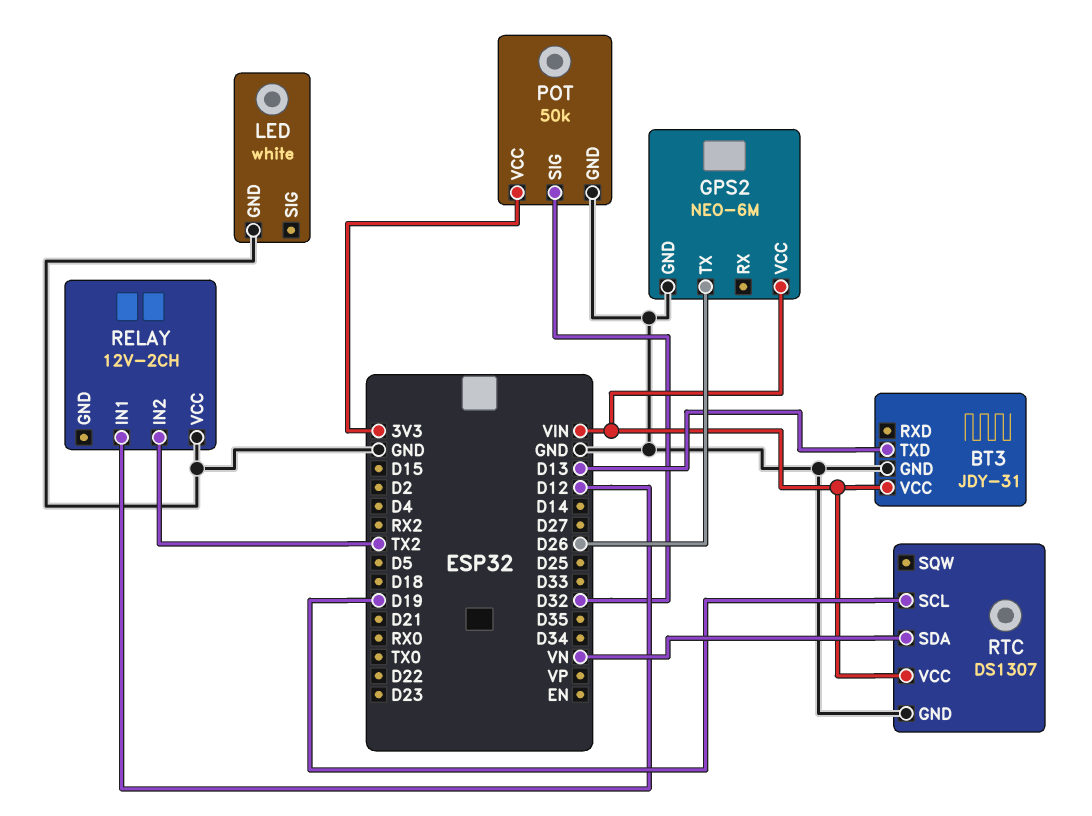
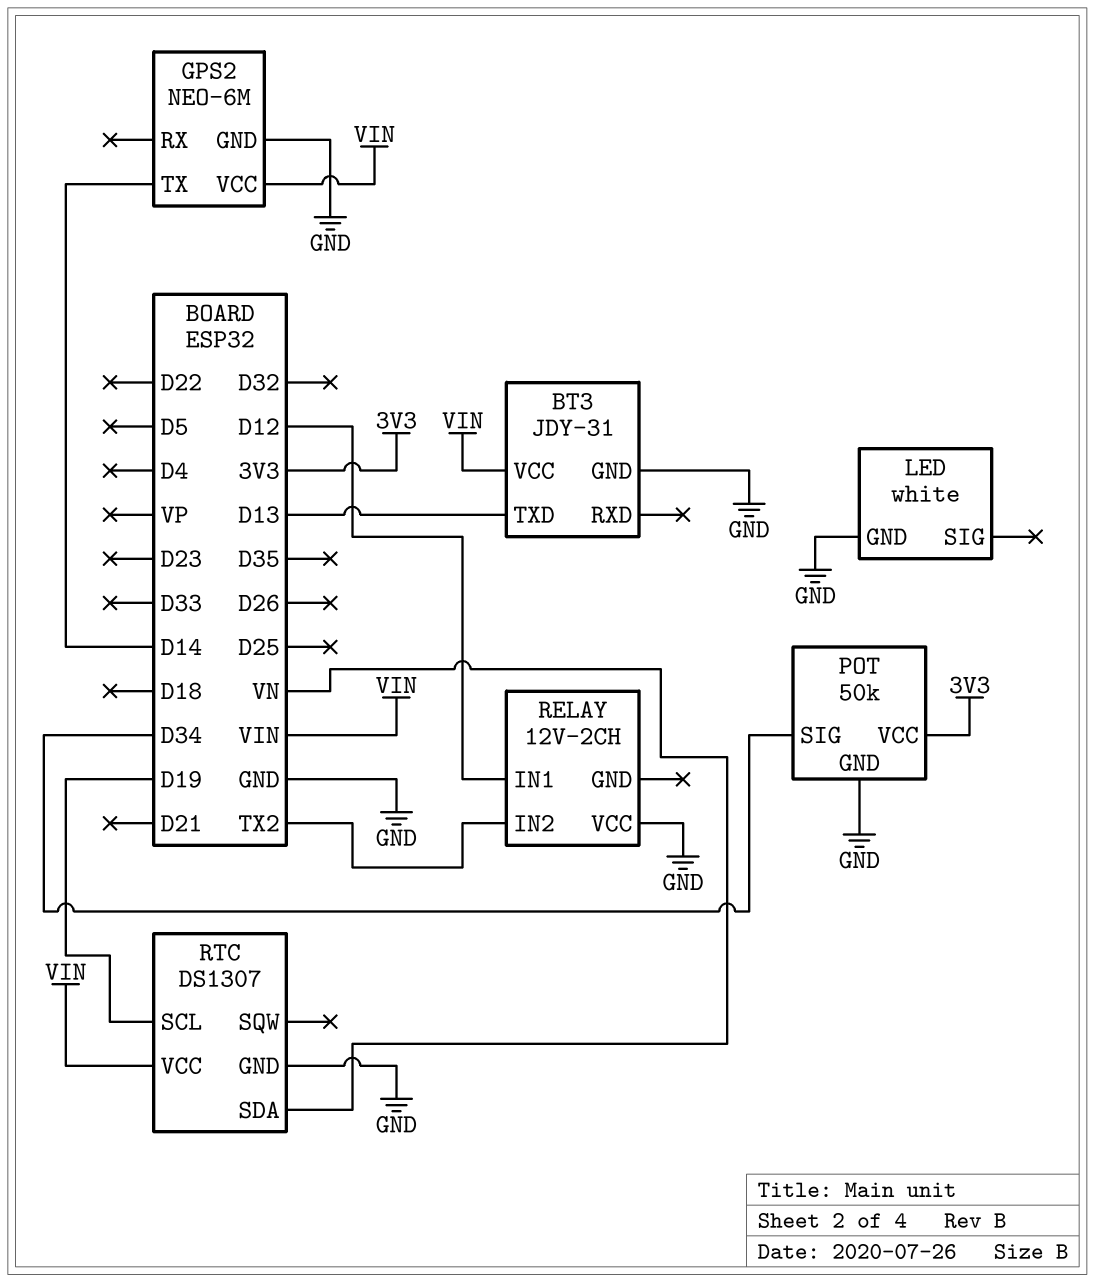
GPS2 pin TX: D26 -> D14
POT pin SIG: D32 -> D34

